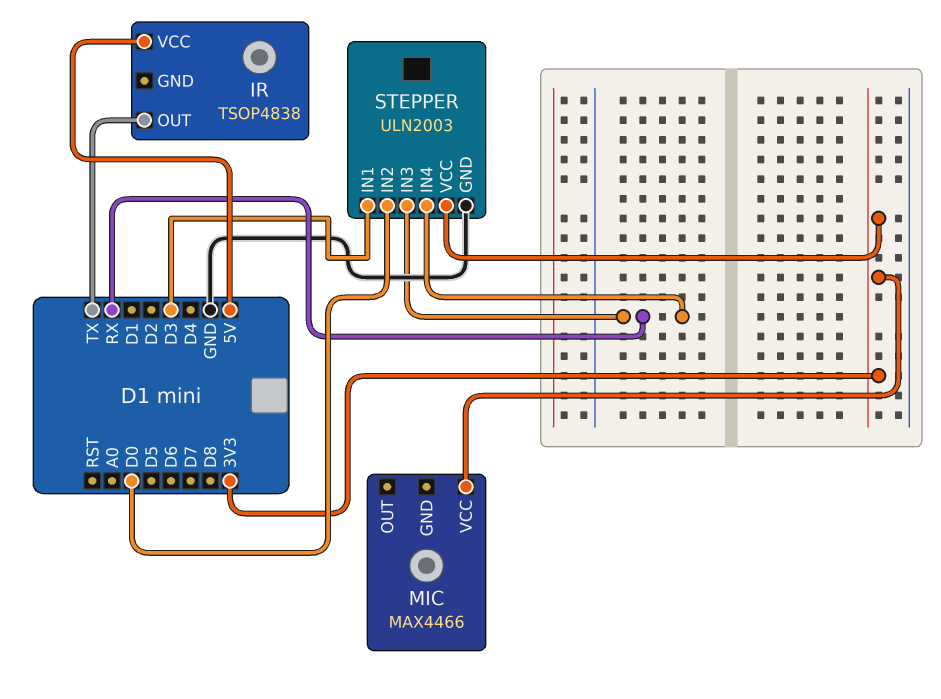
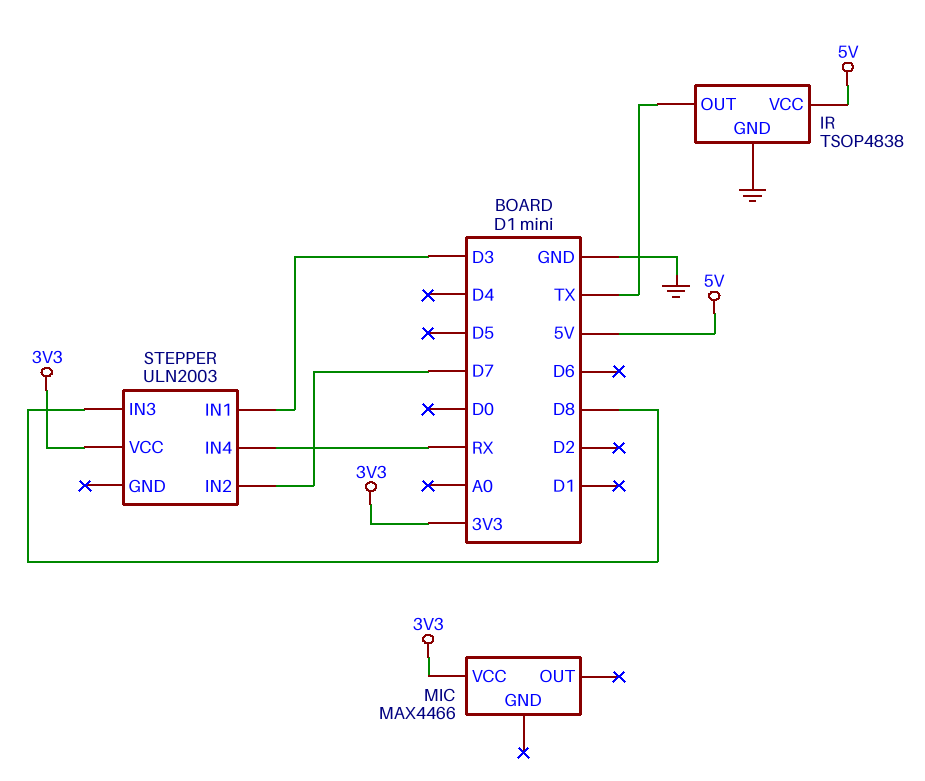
IR pin GND: none -> GND
STEPPER pin GND: GND -> none
STEPPER pin IN2: D0 -> D7
STEPPER pin IN3: RX -> D8

